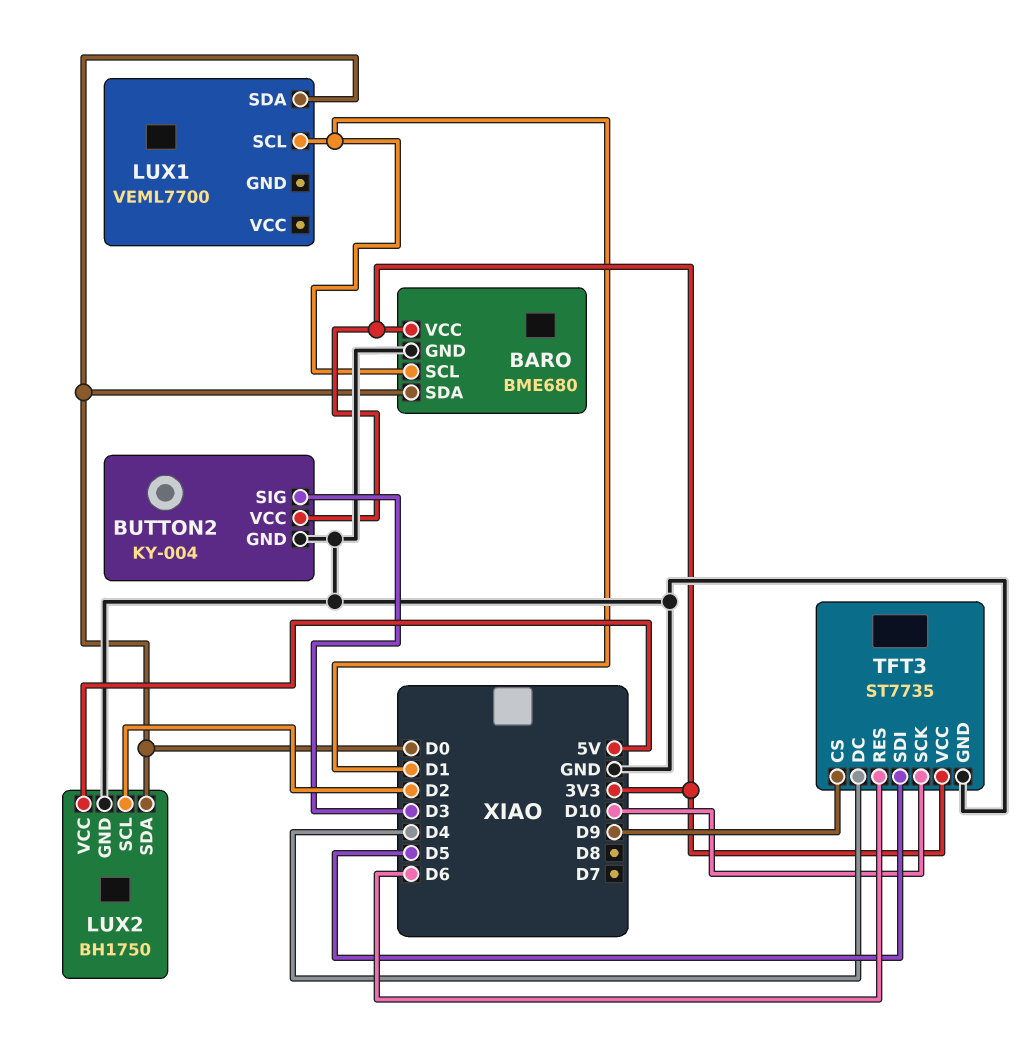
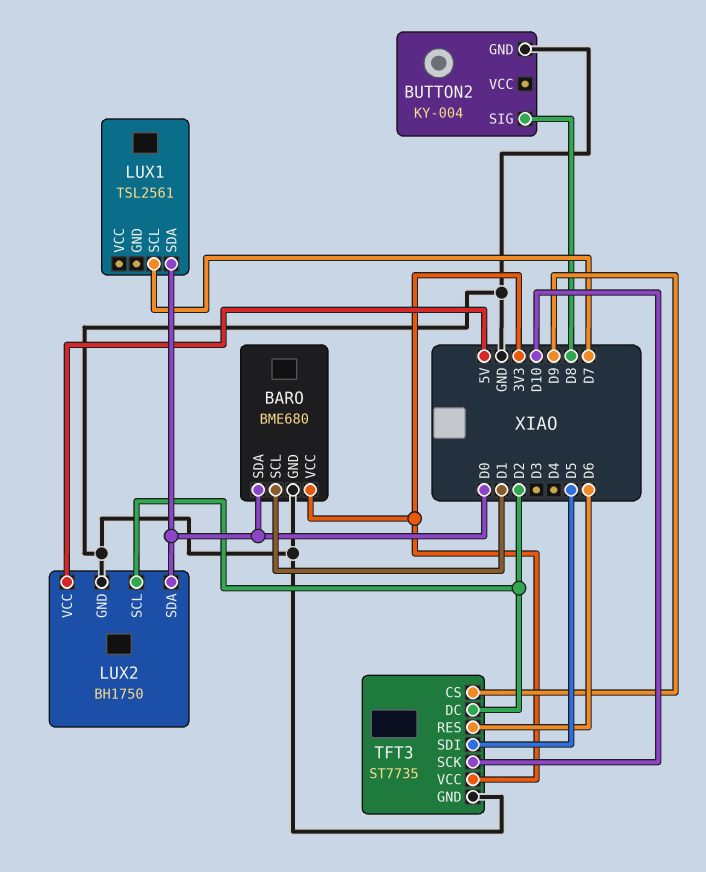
BUTTON2 pin SIG: D3 -> D8
BUTTON2 pin VCC: 3V3 -> none
LUX1: VEML7700 -> TSL2561
LUX1 pin SCL: D1 -> D7
TFT3 pin DC: D4 -> D2

